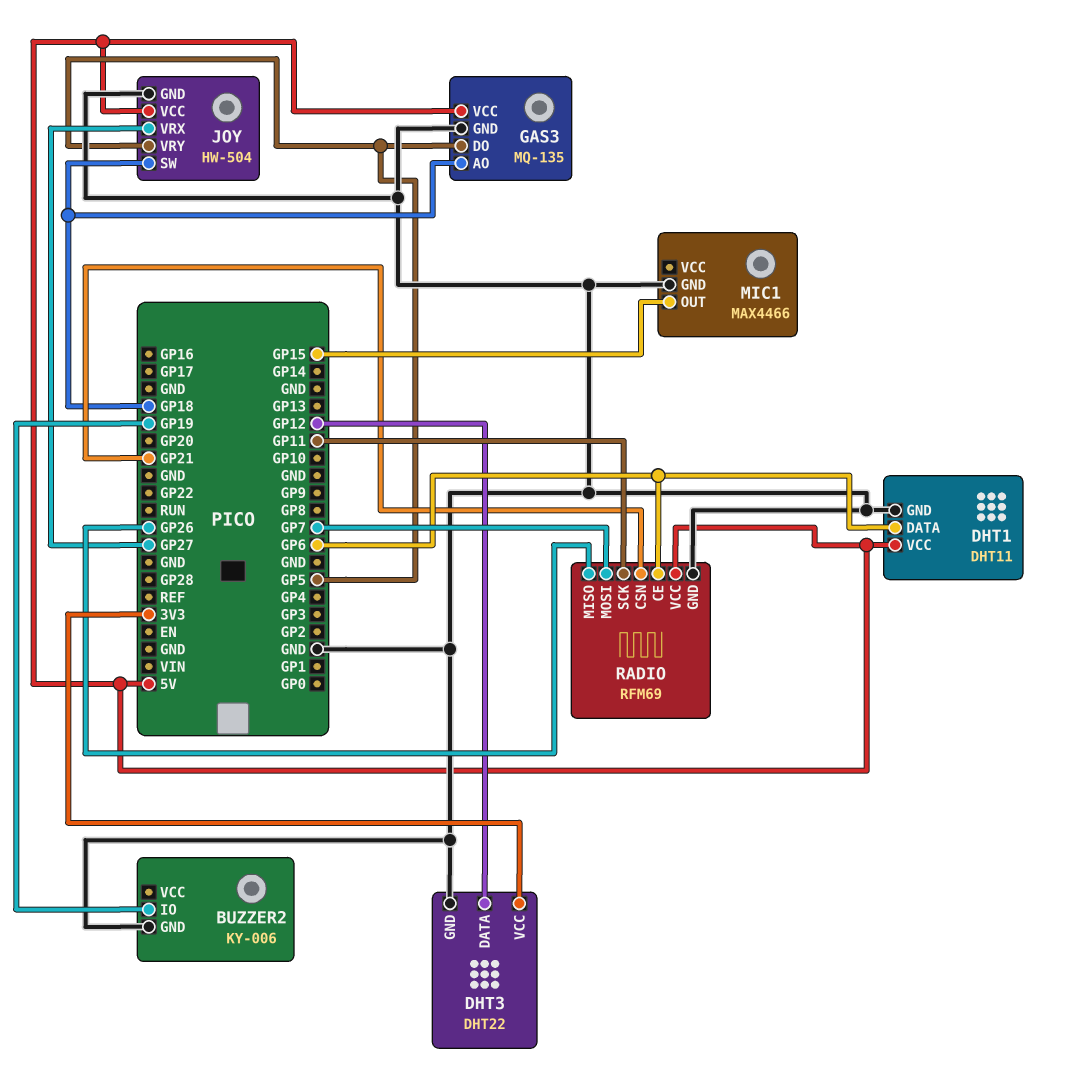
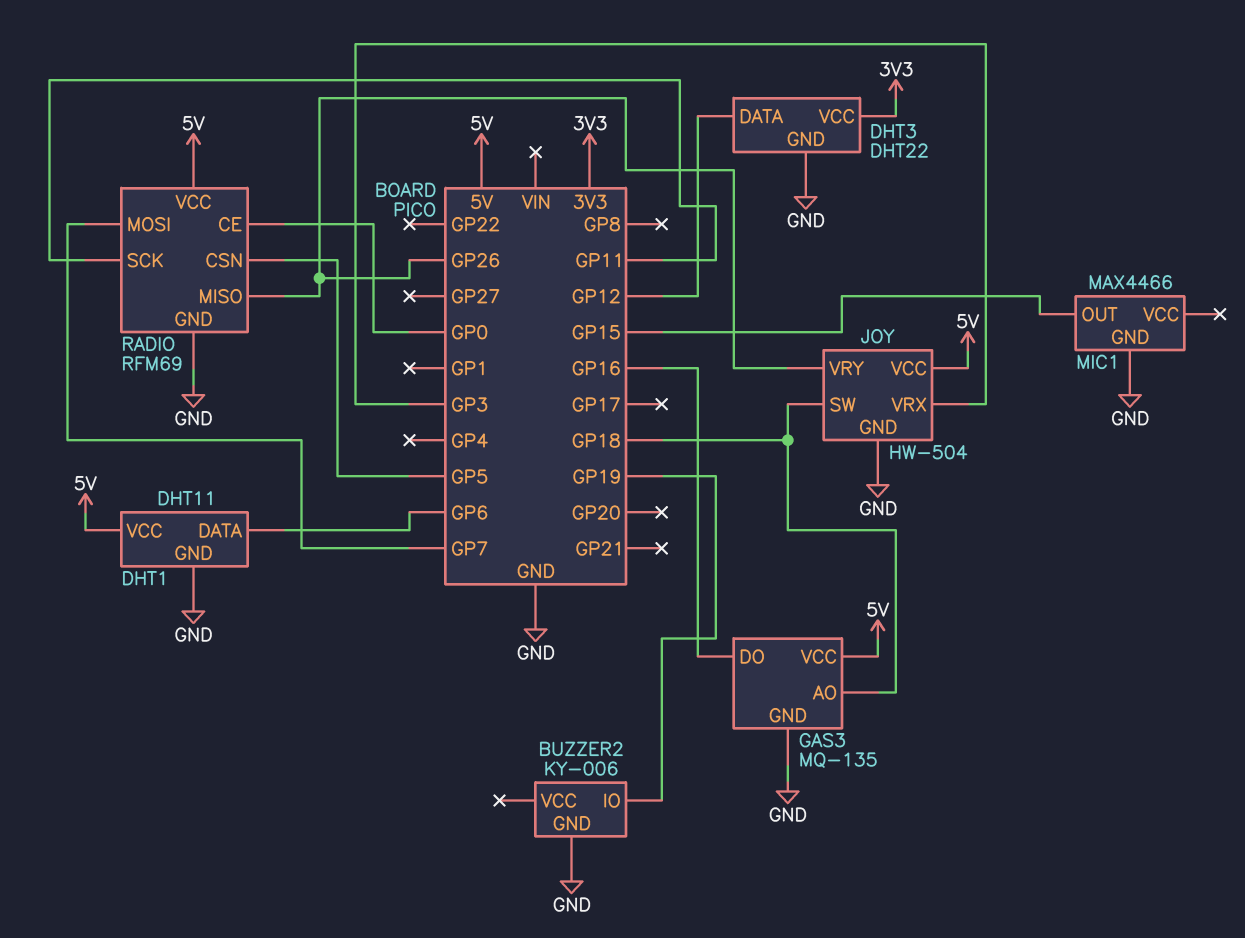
GAS3 pin DO: GP5 -> GP16
JOY pin VRX: GP27 -> GP3
JOY pin VRY: GP5 -> GP26
RADIO pin CE: GP6 -> GP0
RADIO pin CSN: GP21 -> GP5

